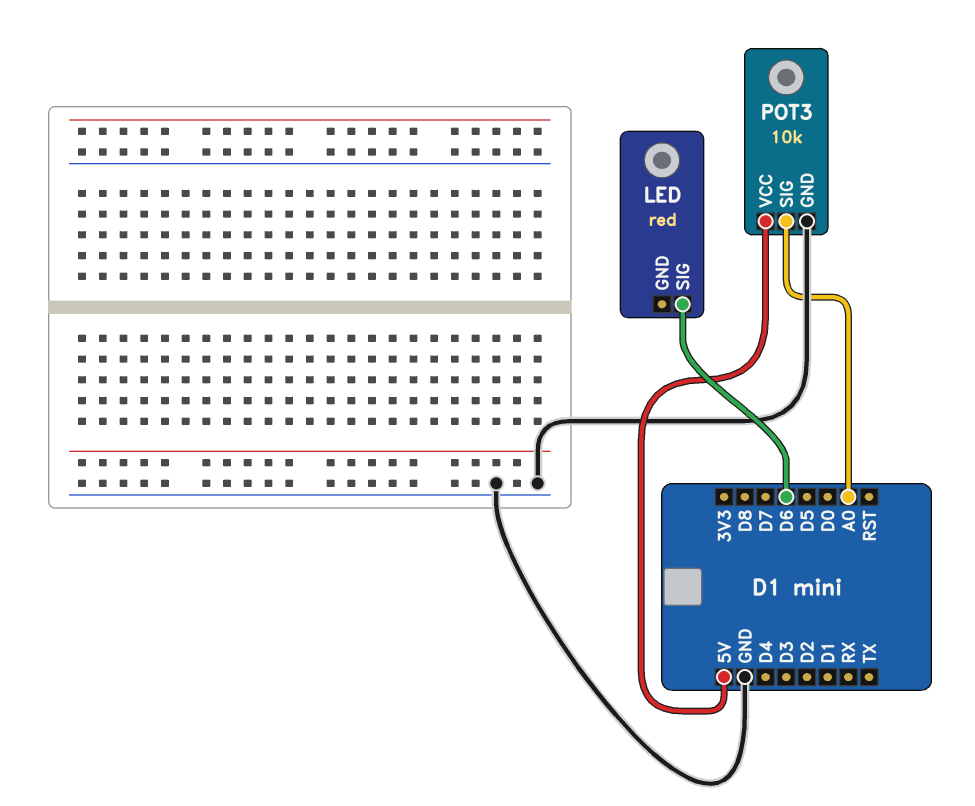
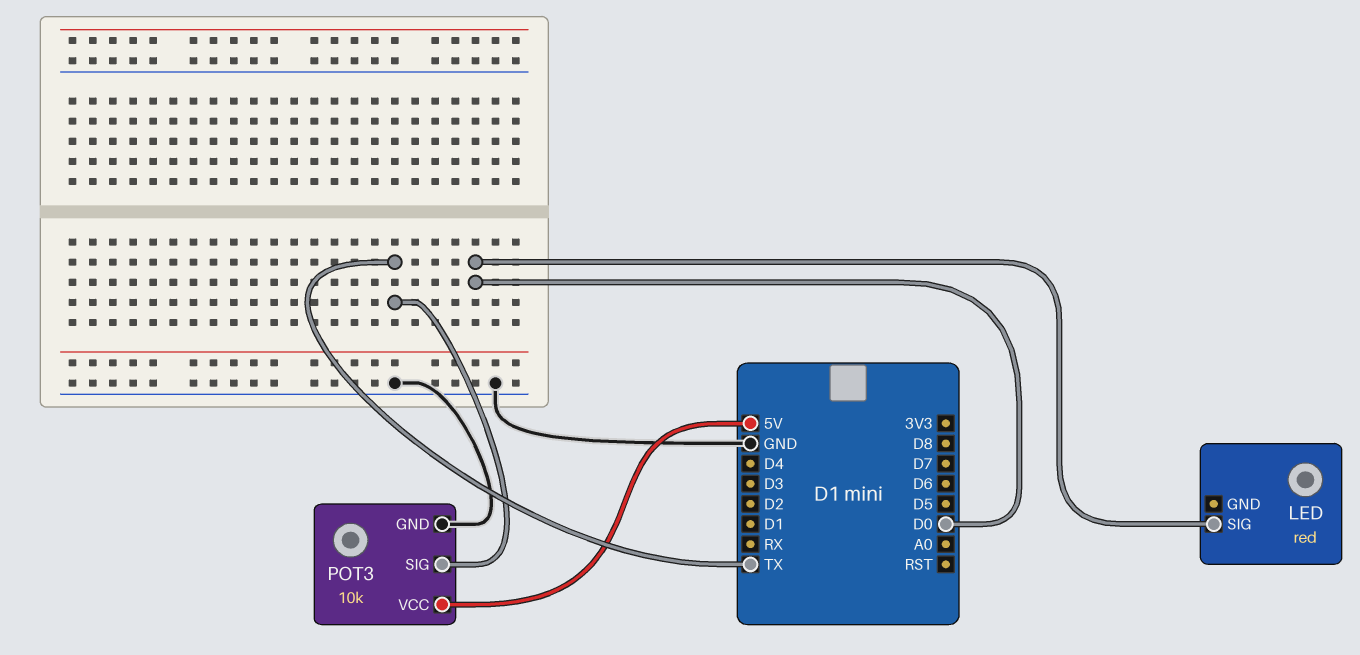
LED pin SIG: D6 -> D0
POT3 pin SIG: A0 -> TX

